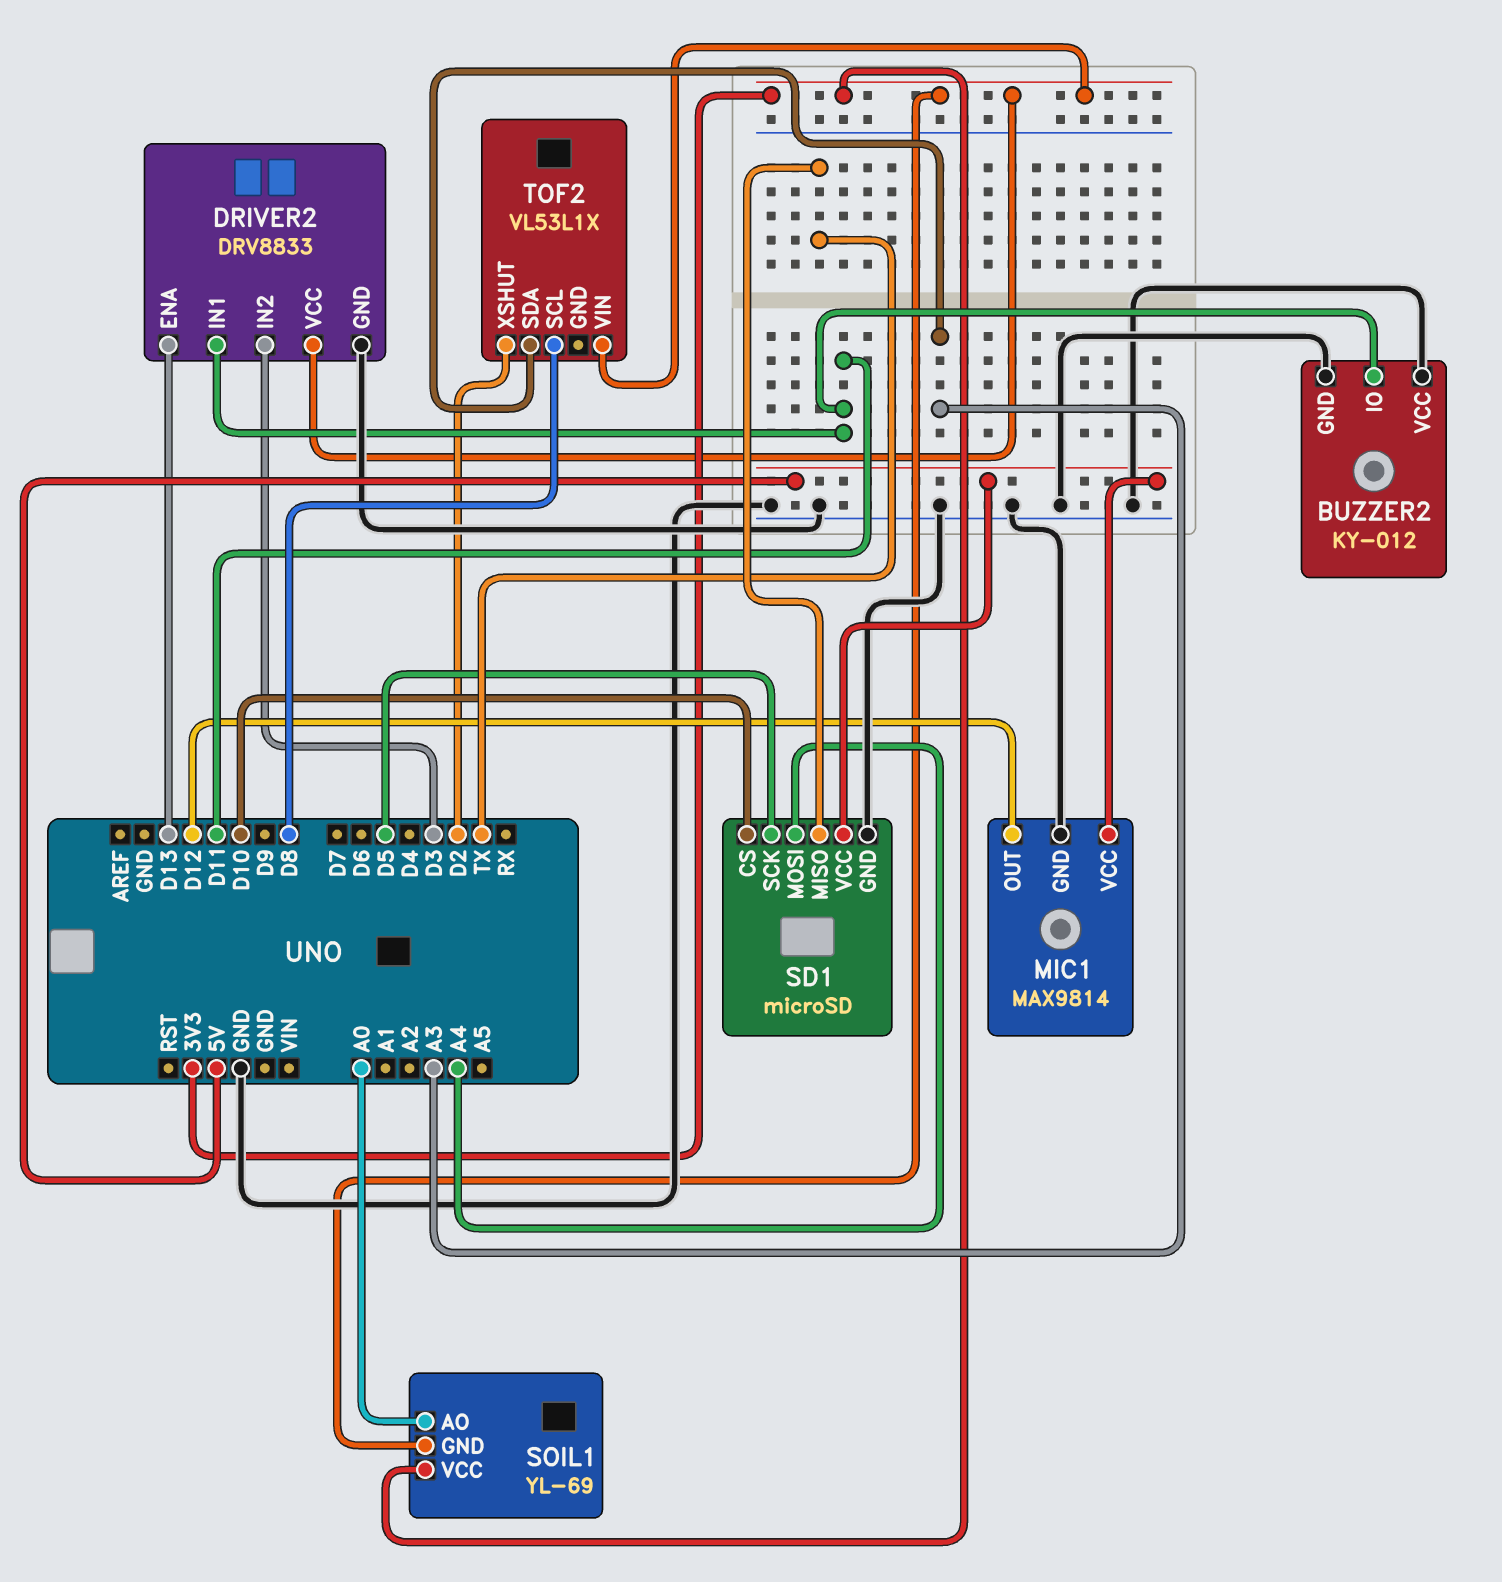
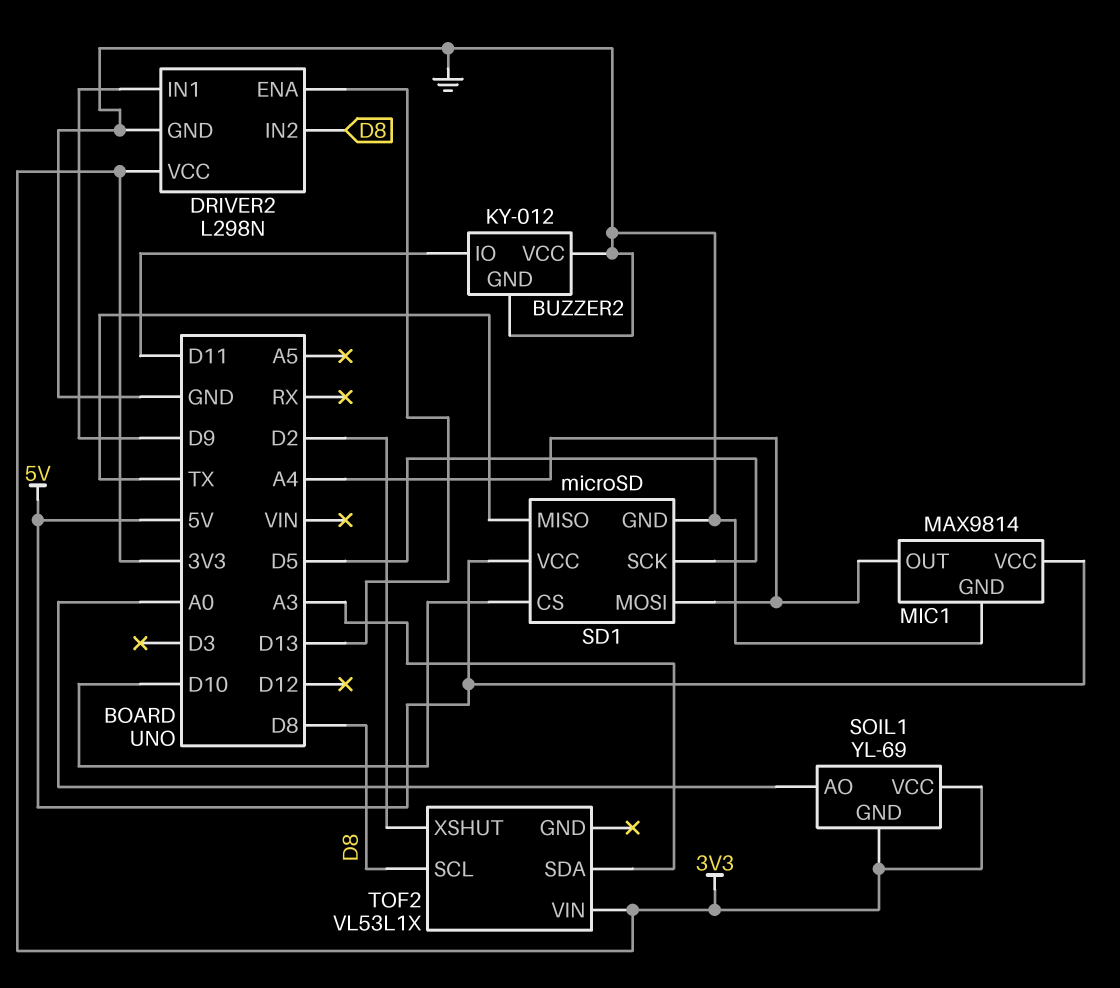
DRIVER2: DRV8833 -> L298N
DRIVER2 pin IN1: D11 -> D9
DRIVER2 pin IN2: D3 -> D8
MIC1 pin OUT: D12 -> A4

